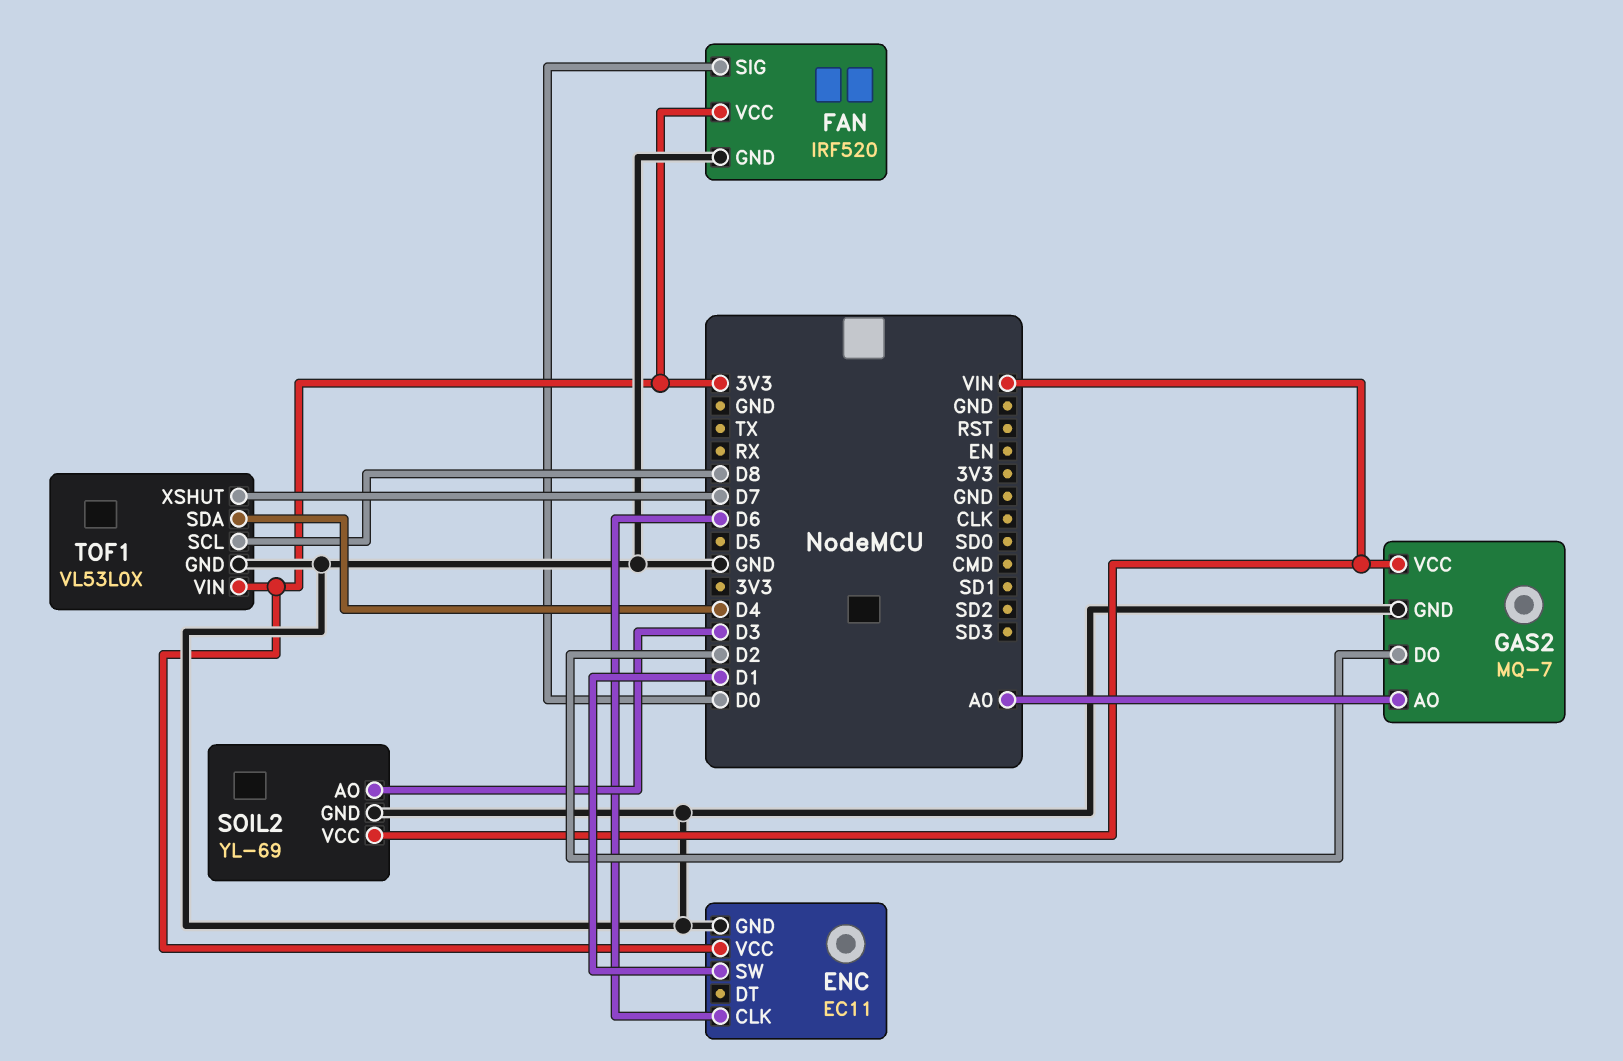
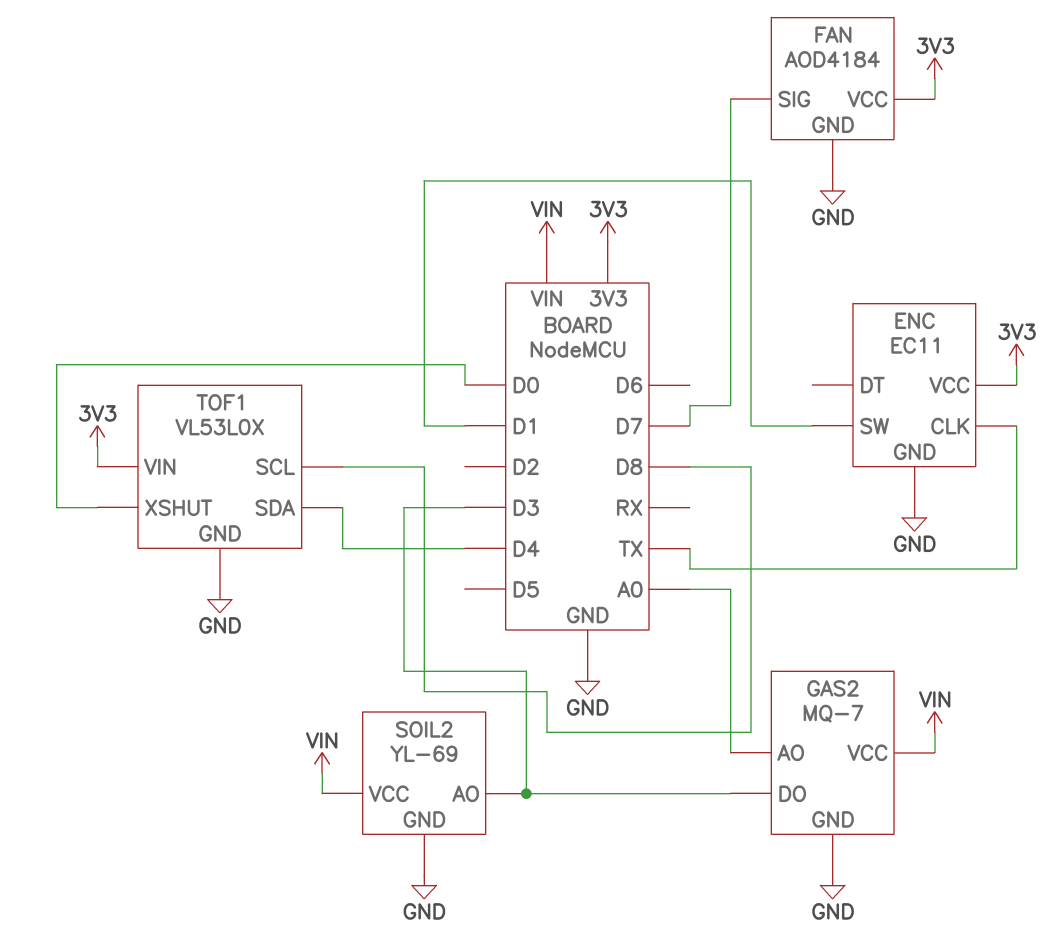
ENC pin CLK: D6 -> TX
FAN: IRF520 -> AOD4184
FAN pin SIG: D0 -> D7
GAS2 pin DO: D2 -> D3
TOF1 pin XSHUT: D7 -> D0

